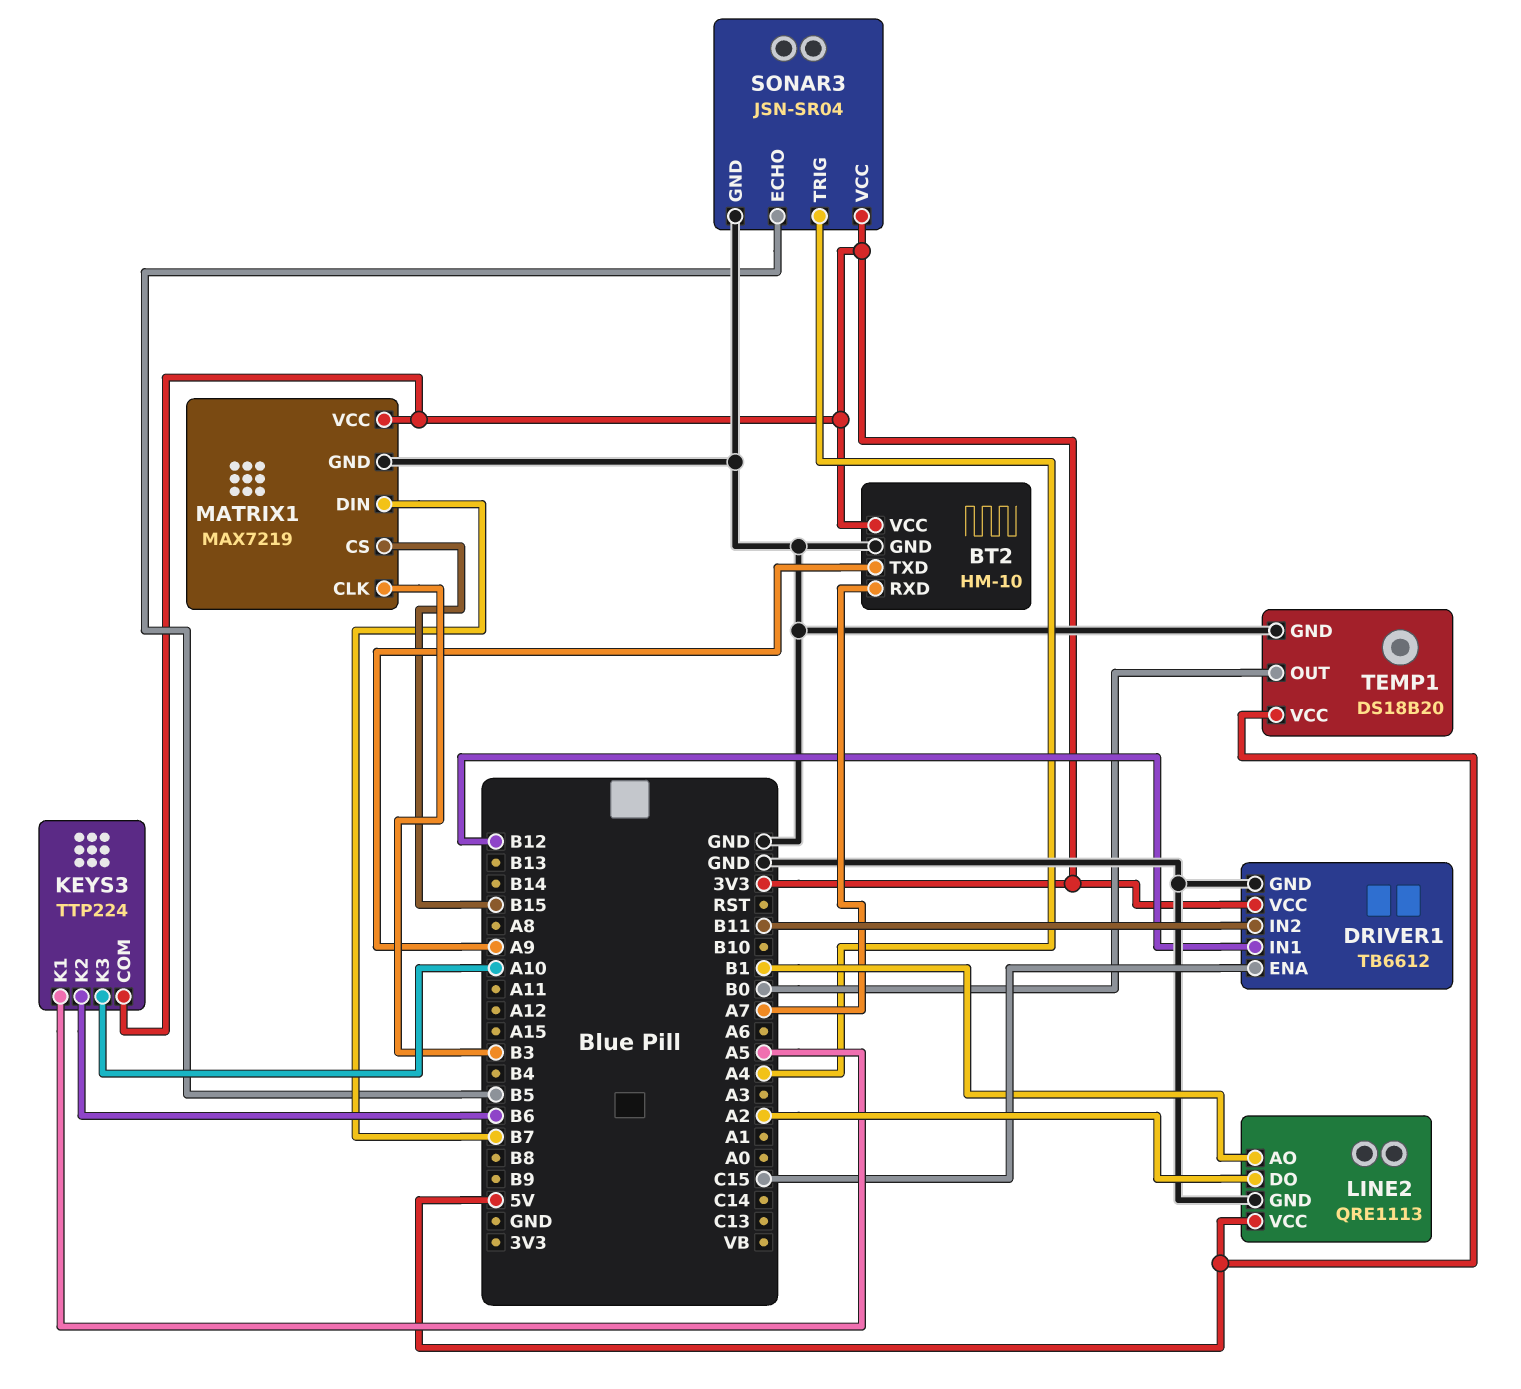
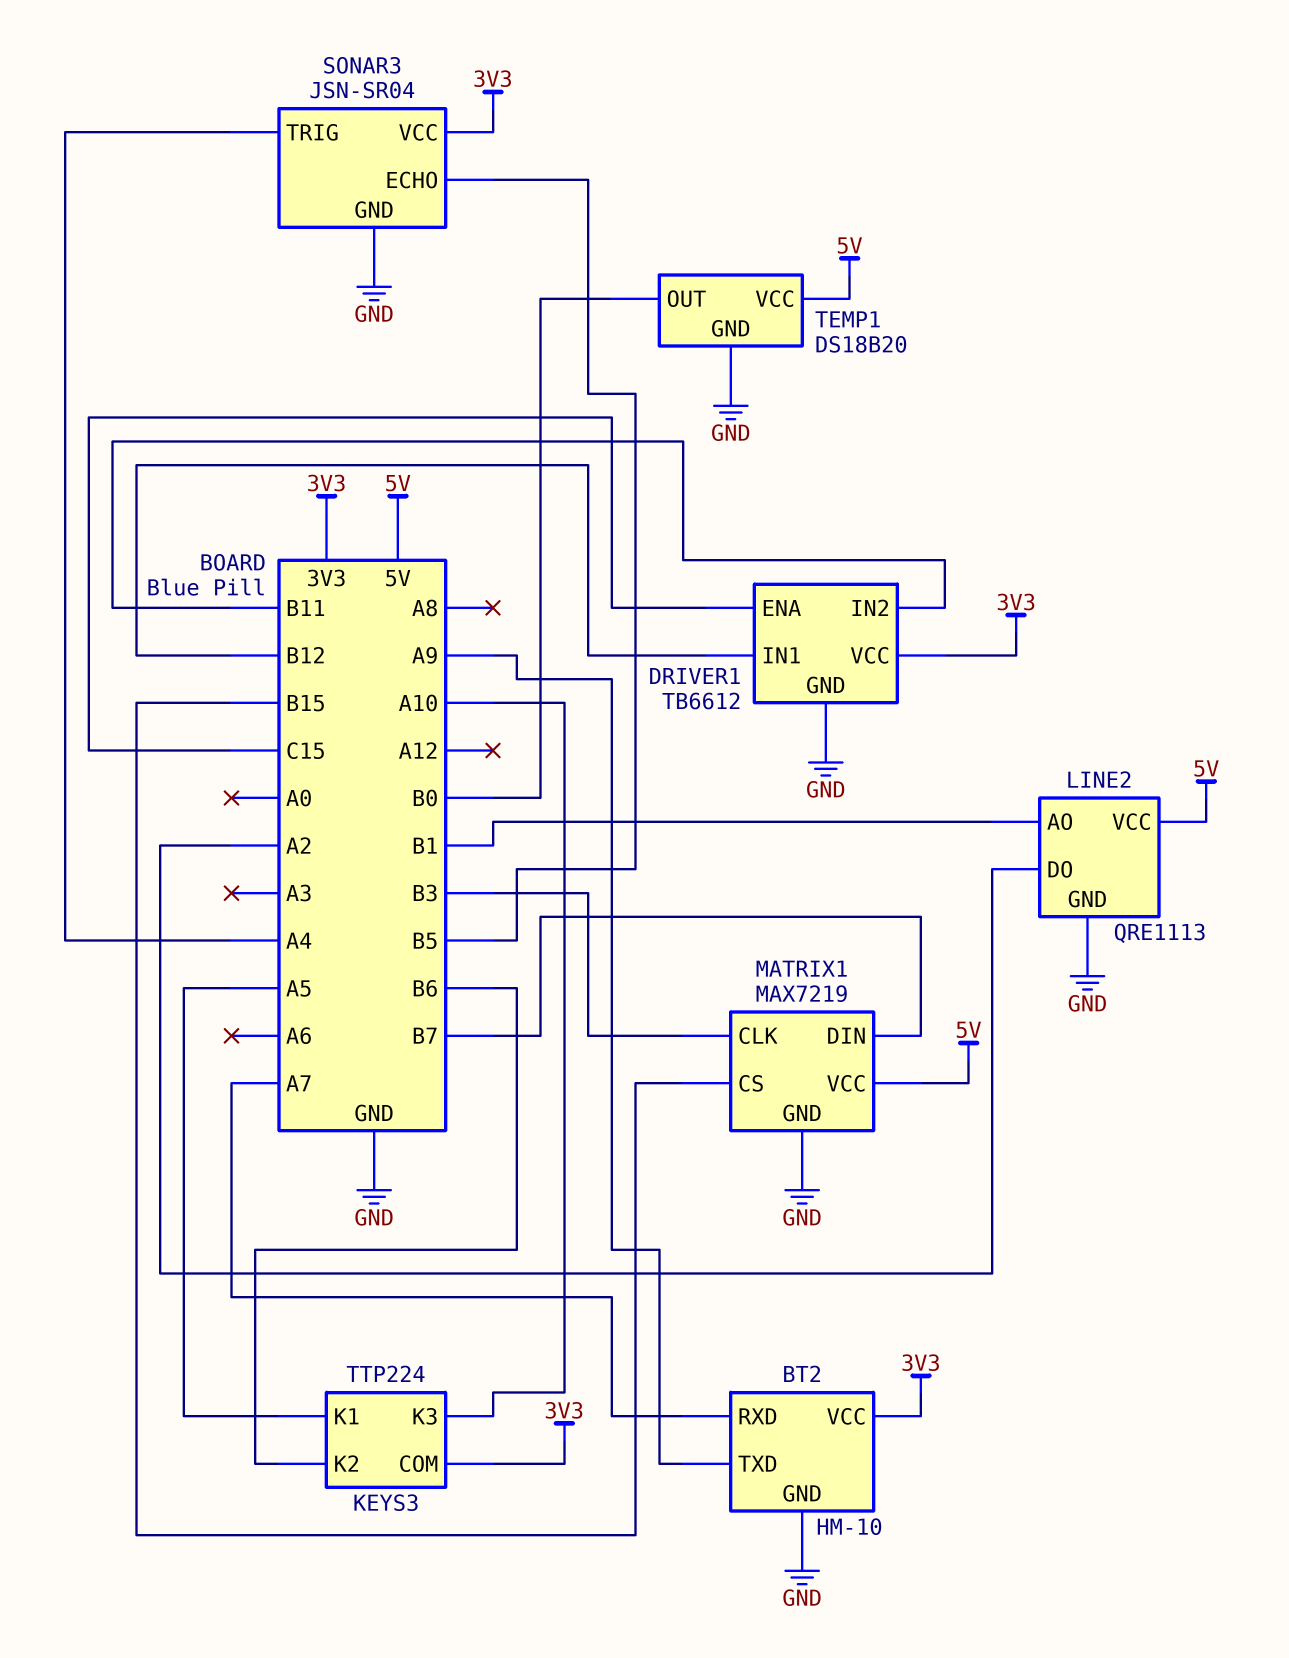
MATRIX1 pin VCC: 3V3 -> 5V

